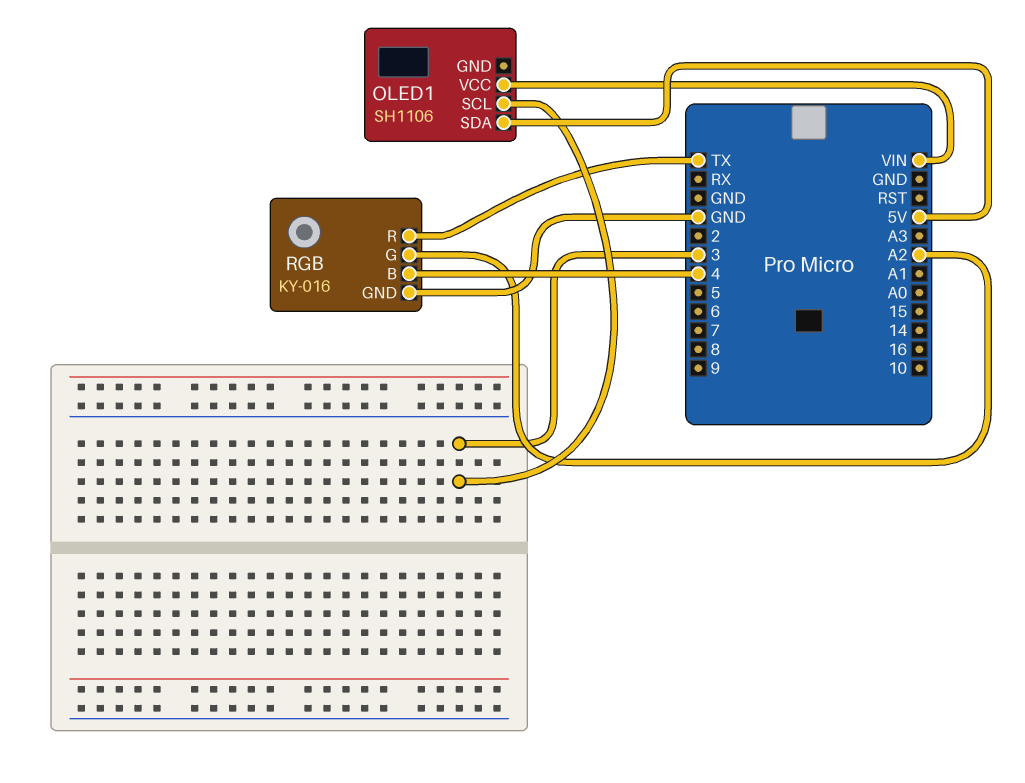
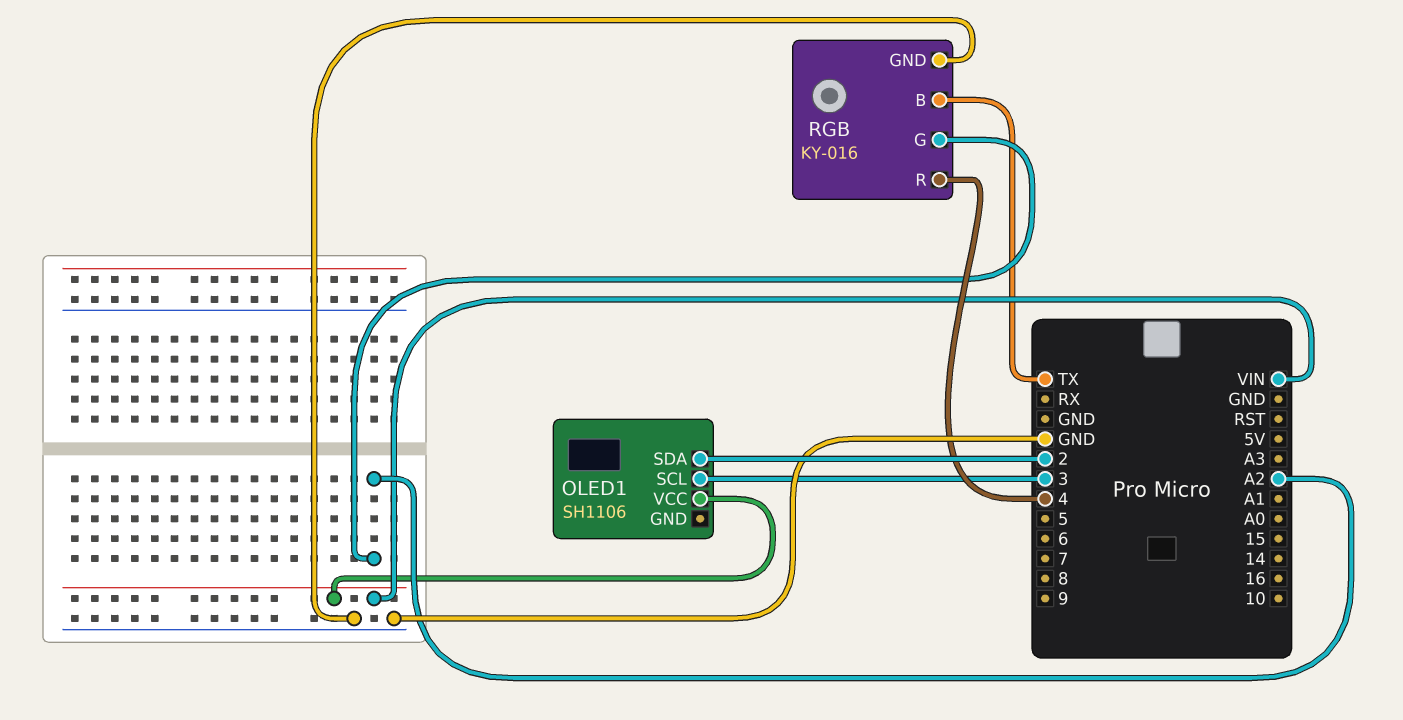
OLED1 pin SDA: 5V -> 2
RGB pin B: 4 -> TX
RGB pin R: TX -> 4

